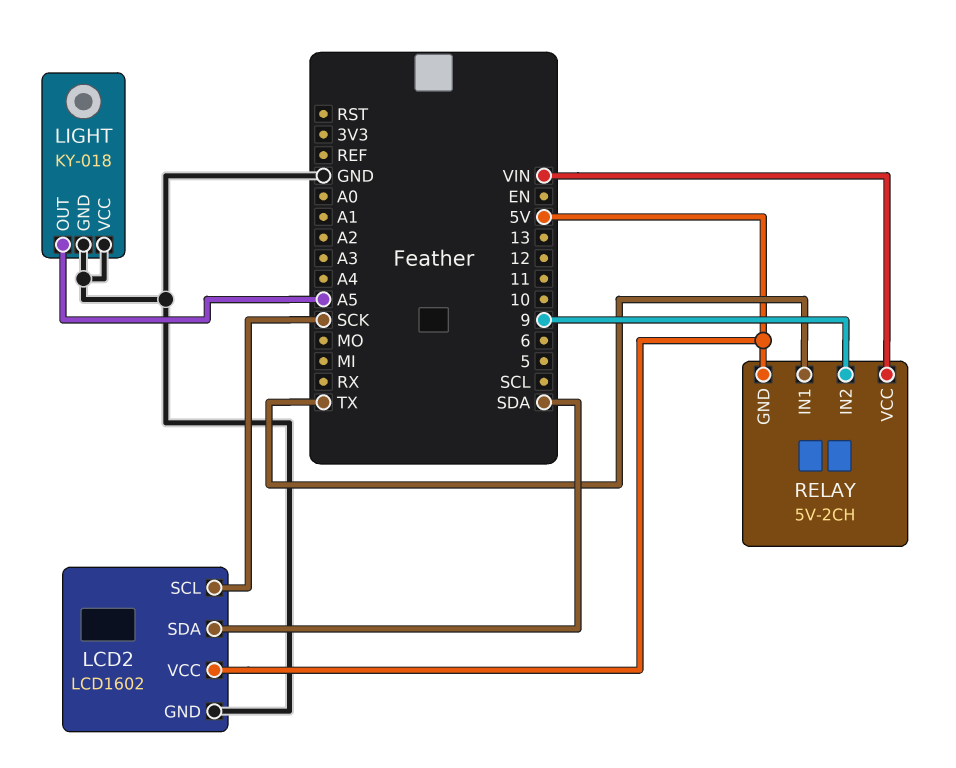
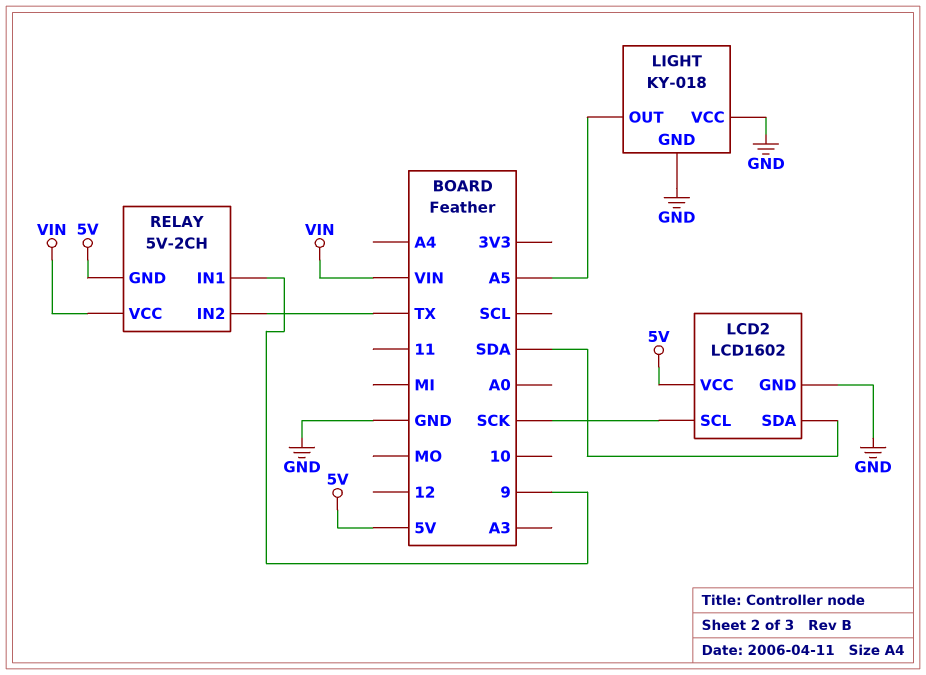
RELAY pin IN1: TX -> 9
RELAY pin IN2: 9 -> TX

